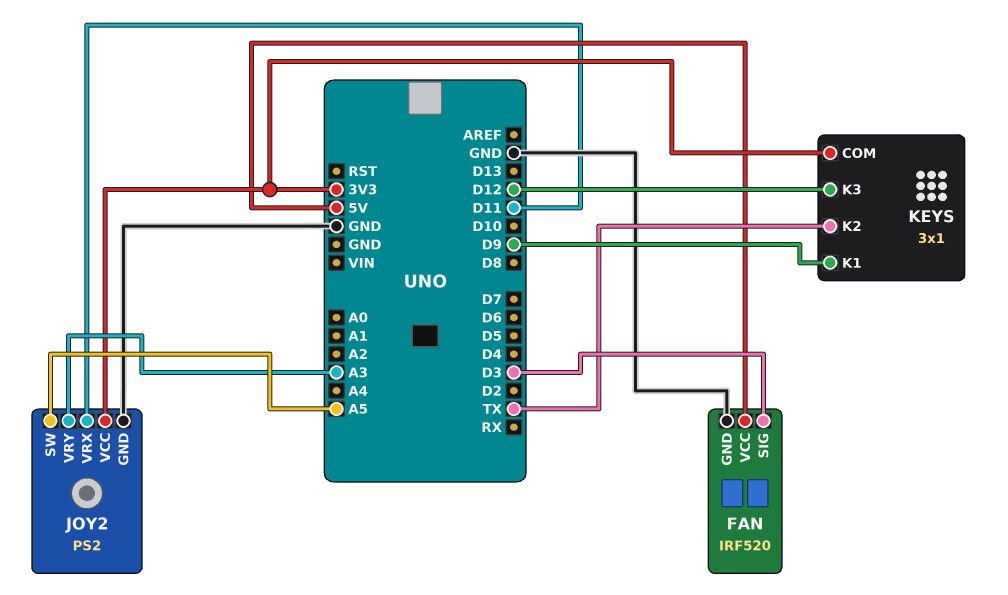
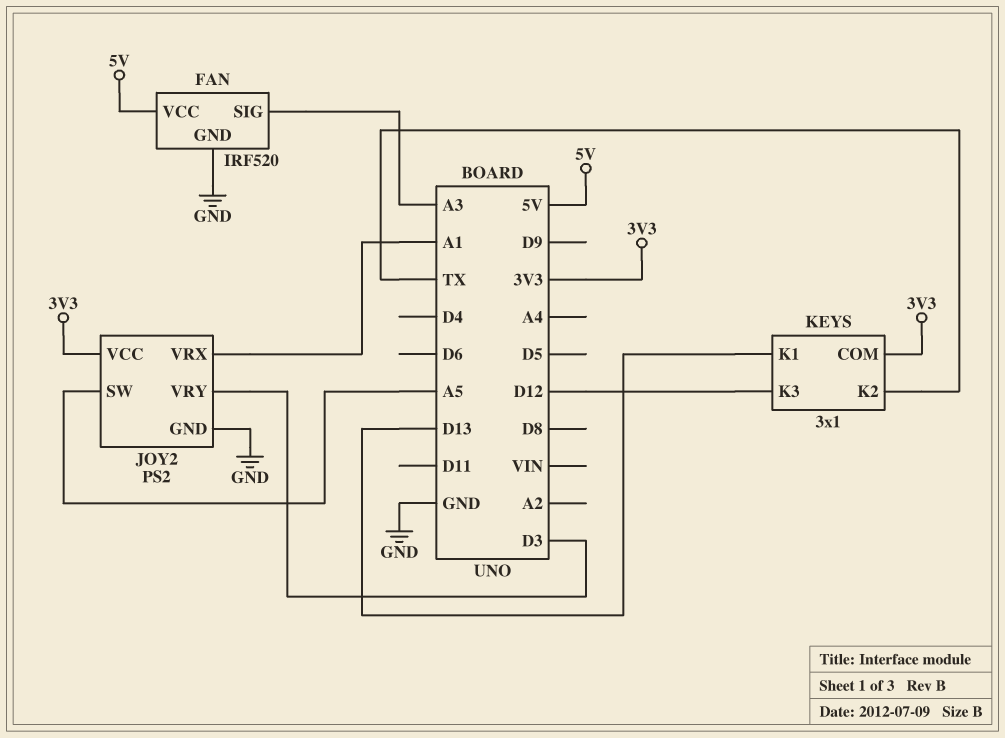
FAN pin SIG: D3 -> A3
JOY2 pin VRX: D11 -> A1
JOY2 pin VRY: A3 -> D3
KEYS pin K1: D9 -> D13

